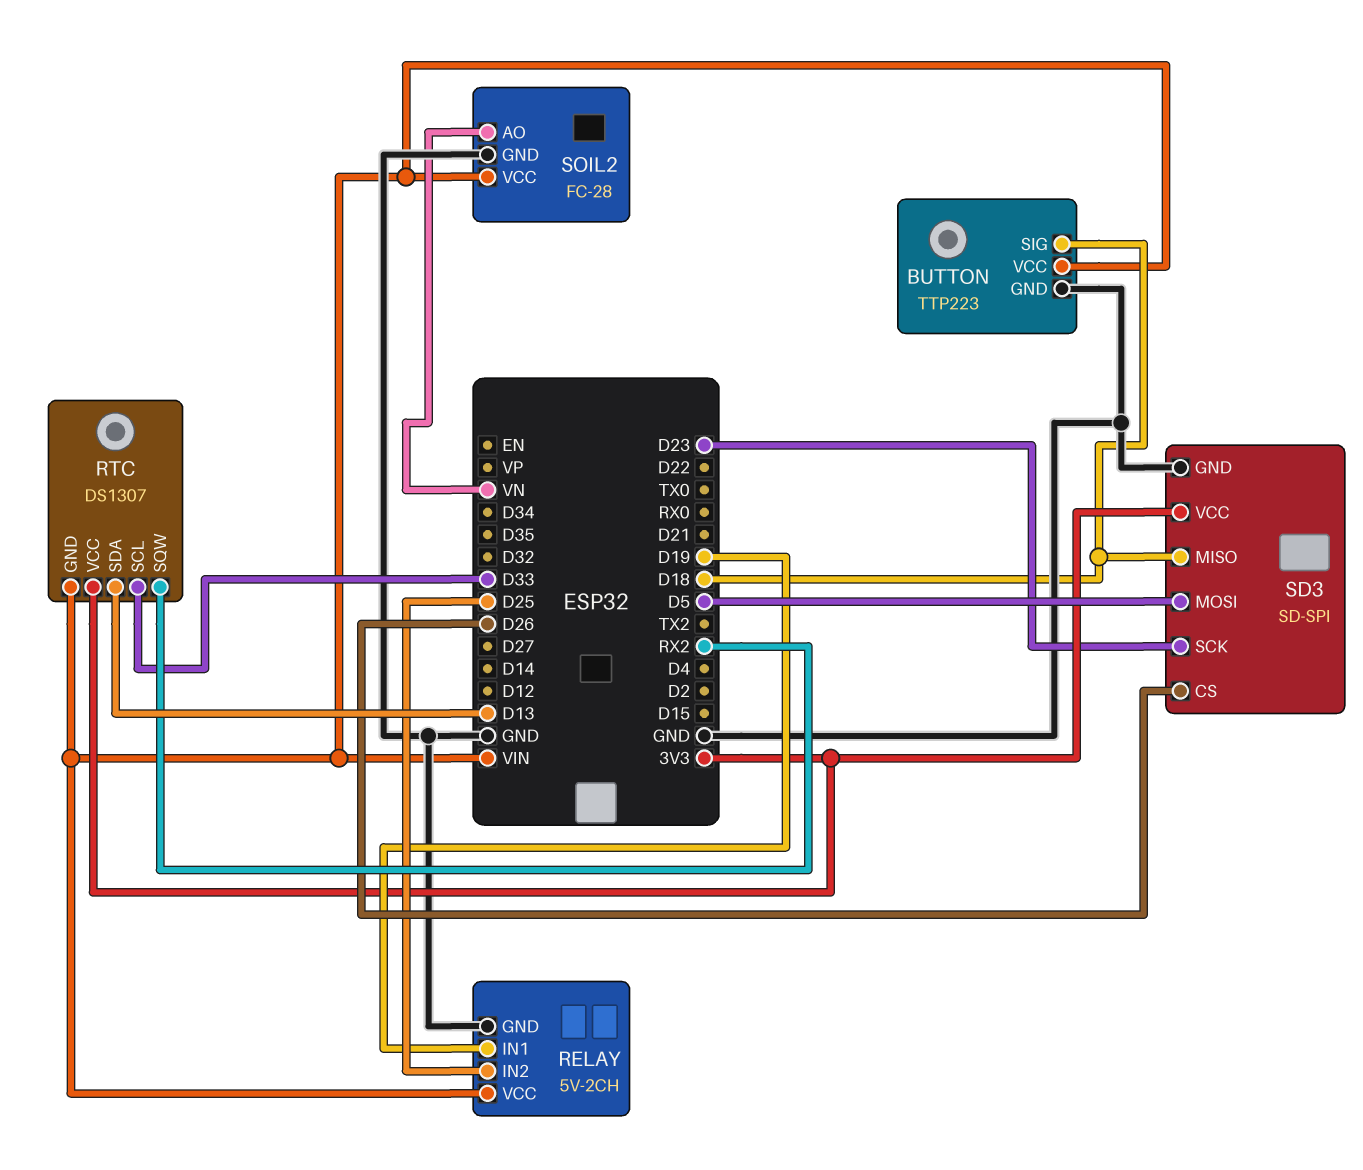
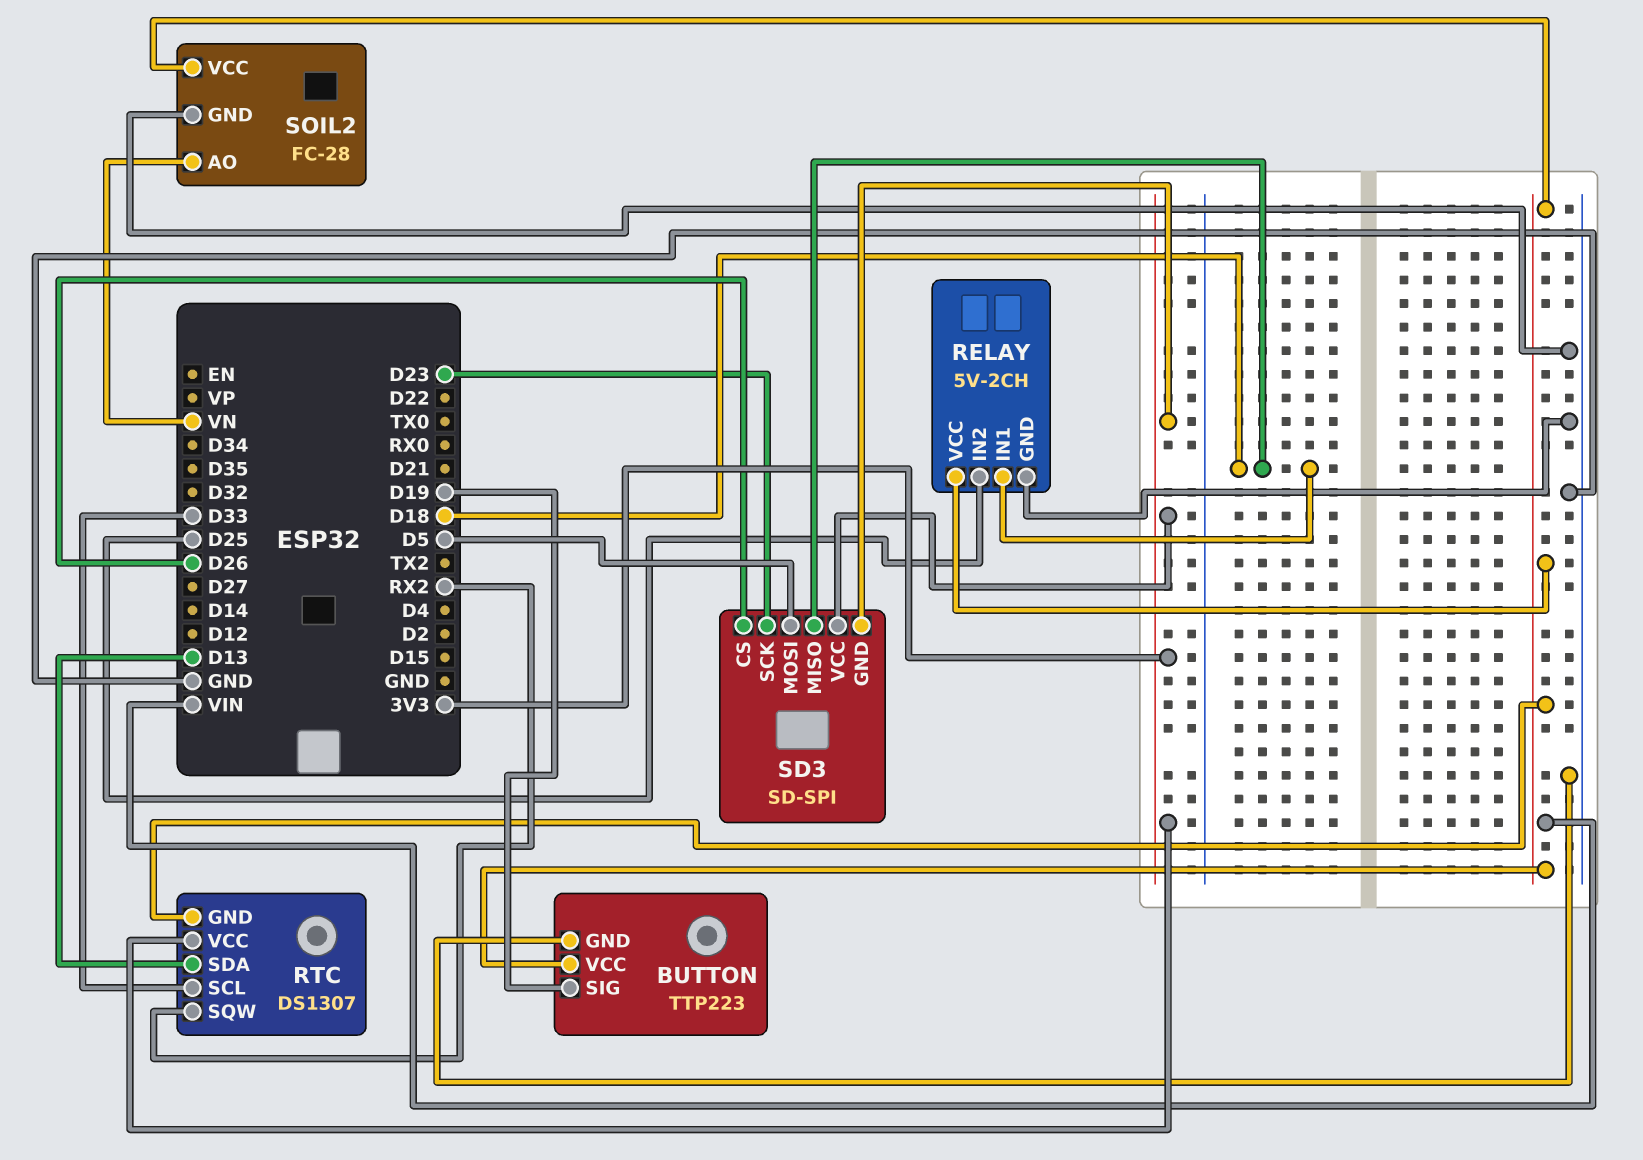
BUTTON pin SIG: D18 -> D19
RELAY pin IN1: D19 -> D18
SD3 pin GND: GND -> 3V3

